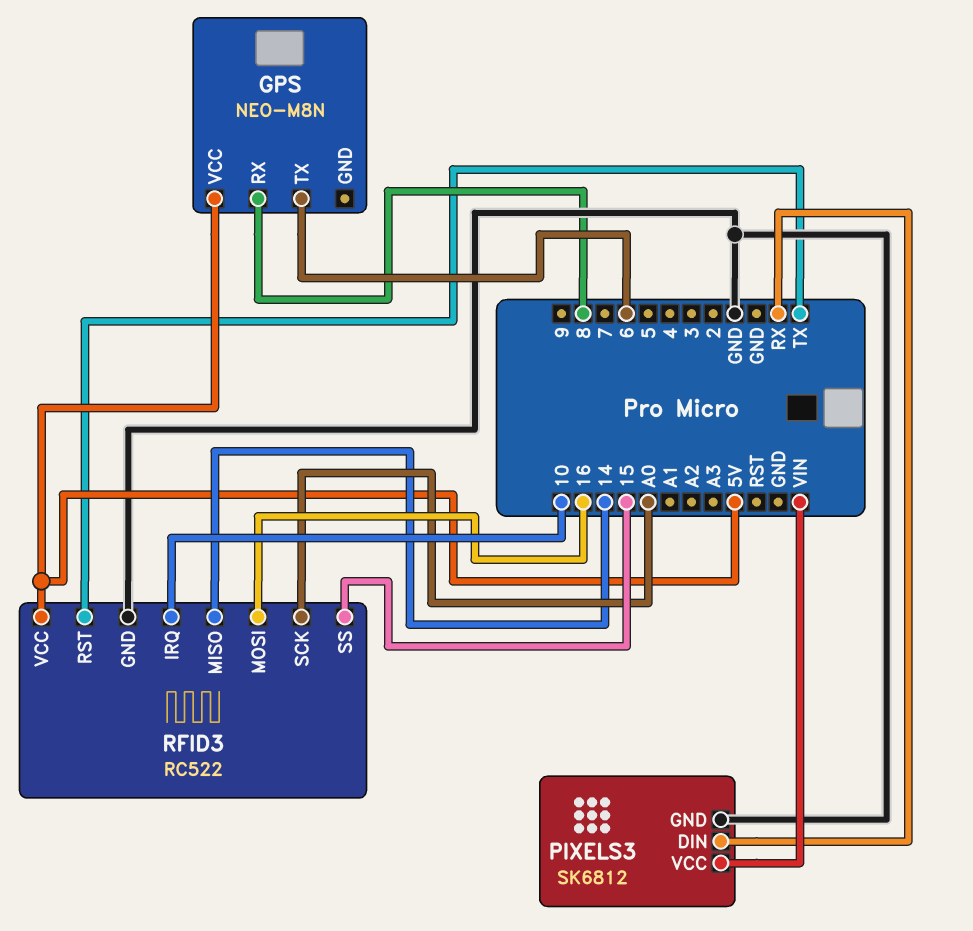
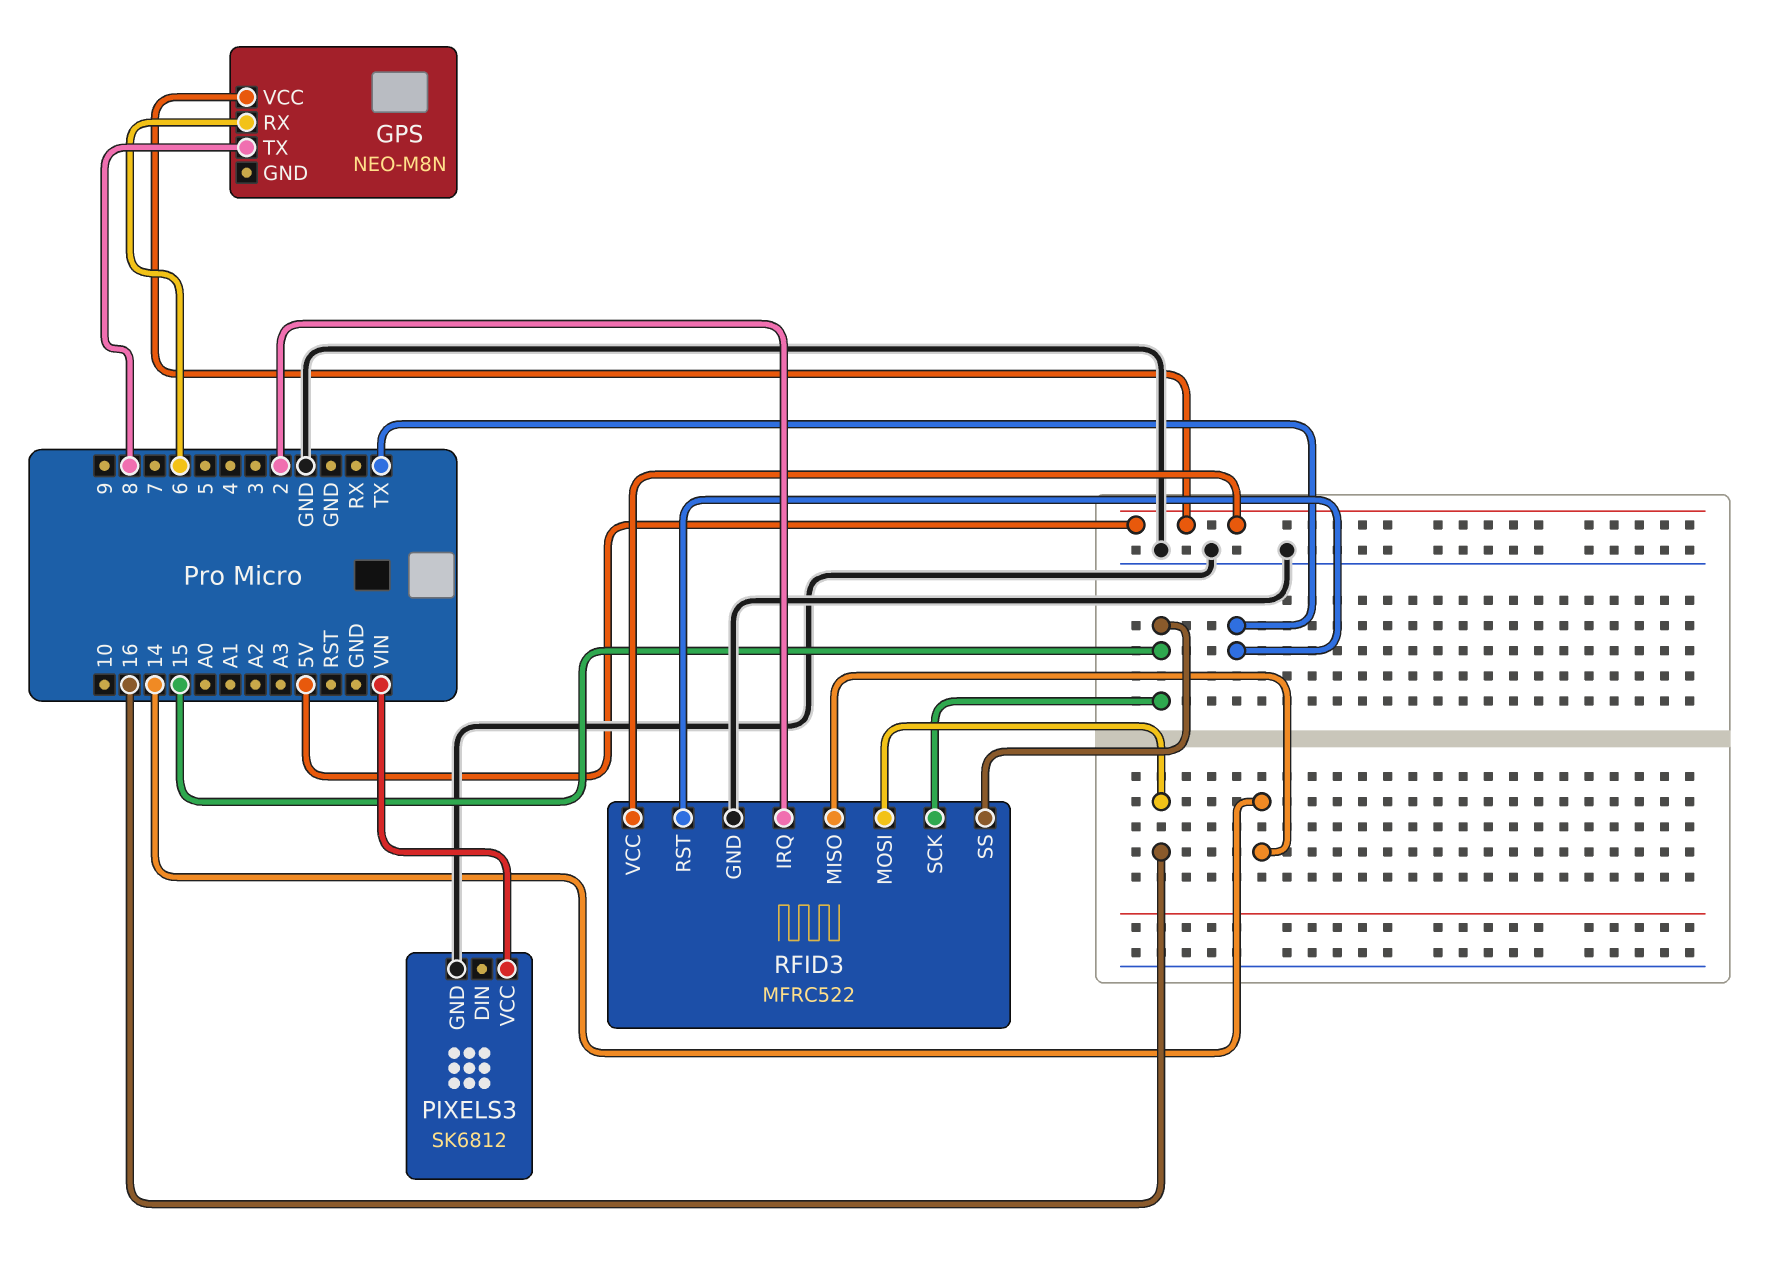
GPS pin RX: 8 -> 6
GPS pin TX: 6 -> 8
PIXELS3 pin DIN: RX -> none
RFID3: RC522 -> MFRC522
RFID3 pin IRQ: 10 -> 2
RFID3 pin SCK: A0 -> 15

